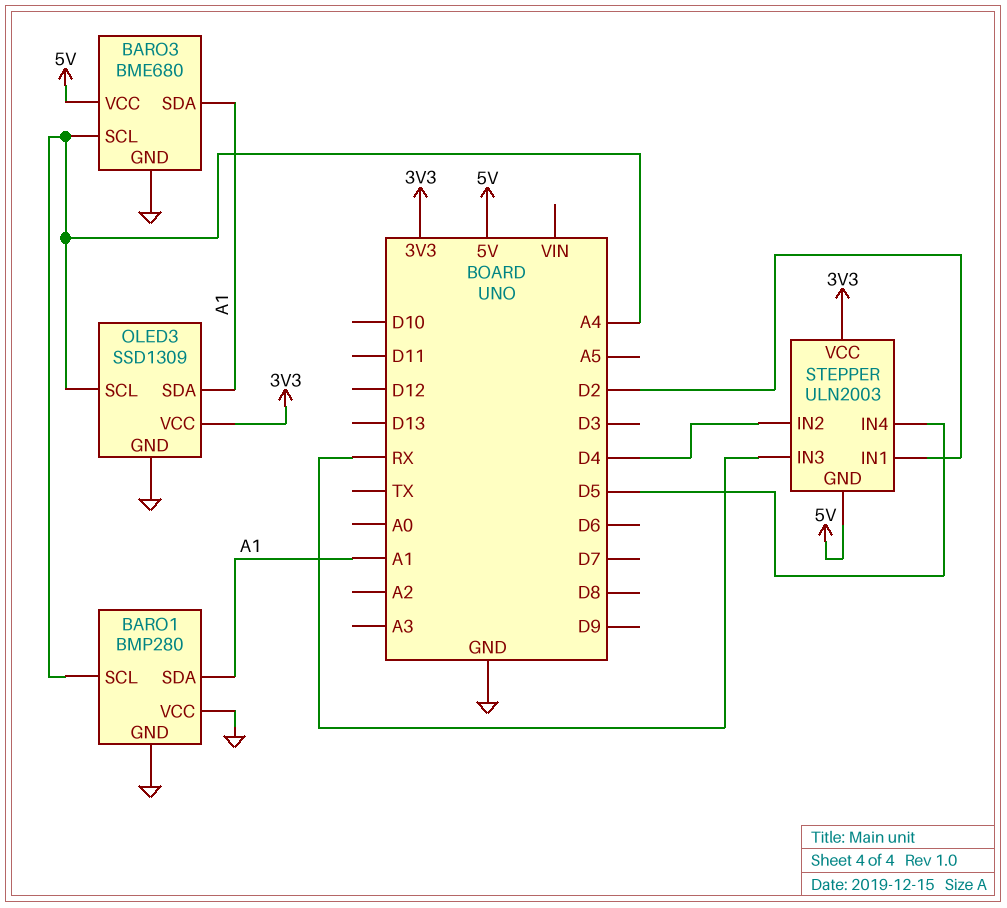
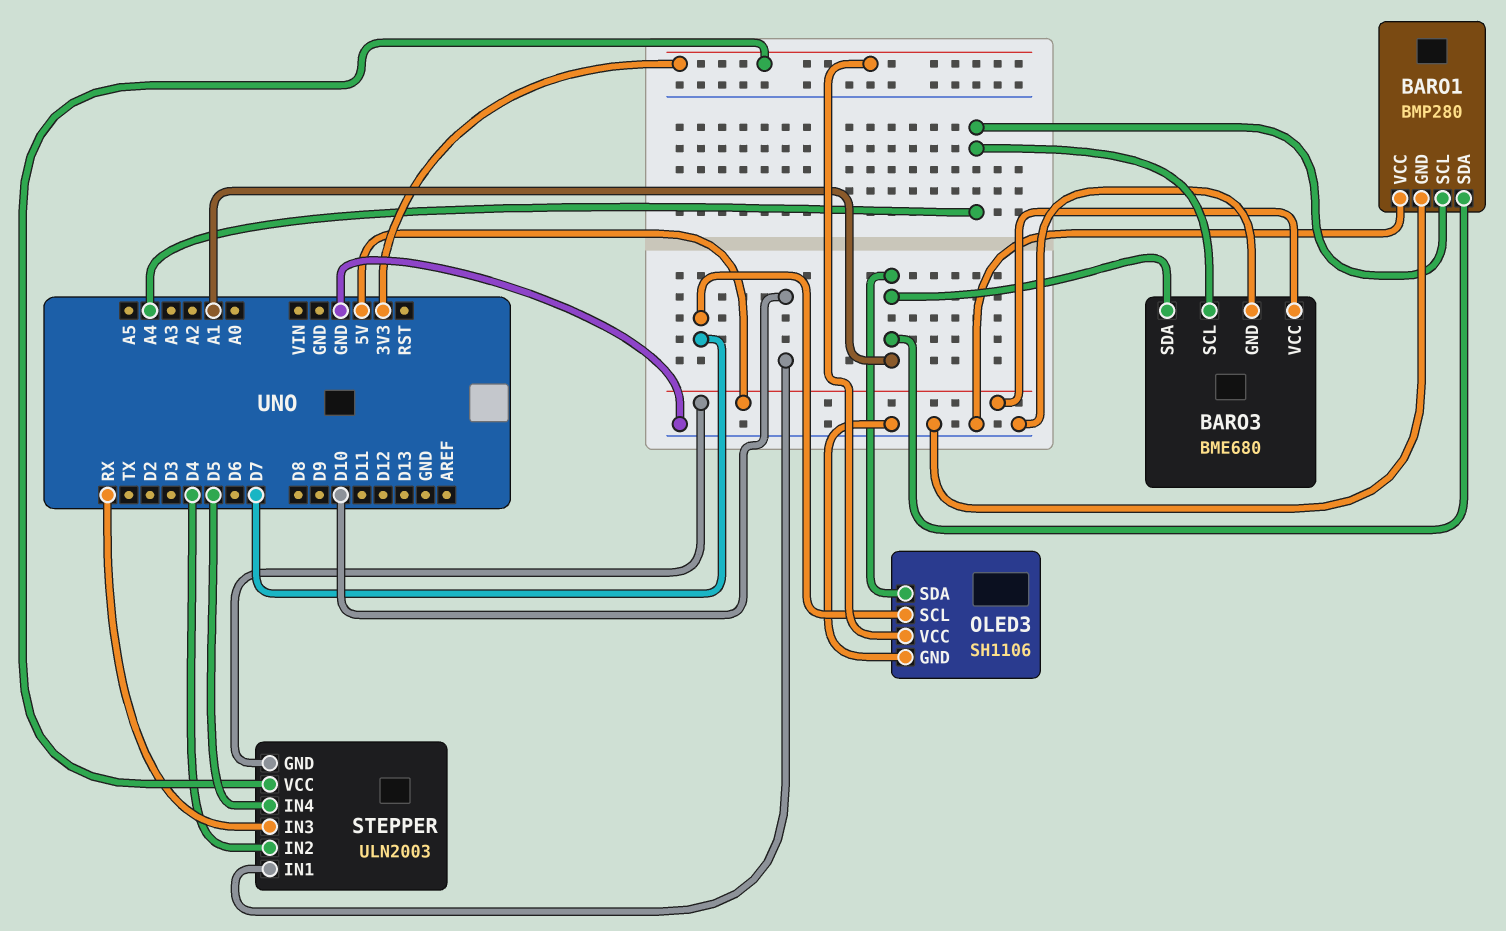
OLED3: SSD1309 -> SH1106
OLED3 pin SCL: A4 -> D7
STEPPER pin IN1: D2 -> D10

